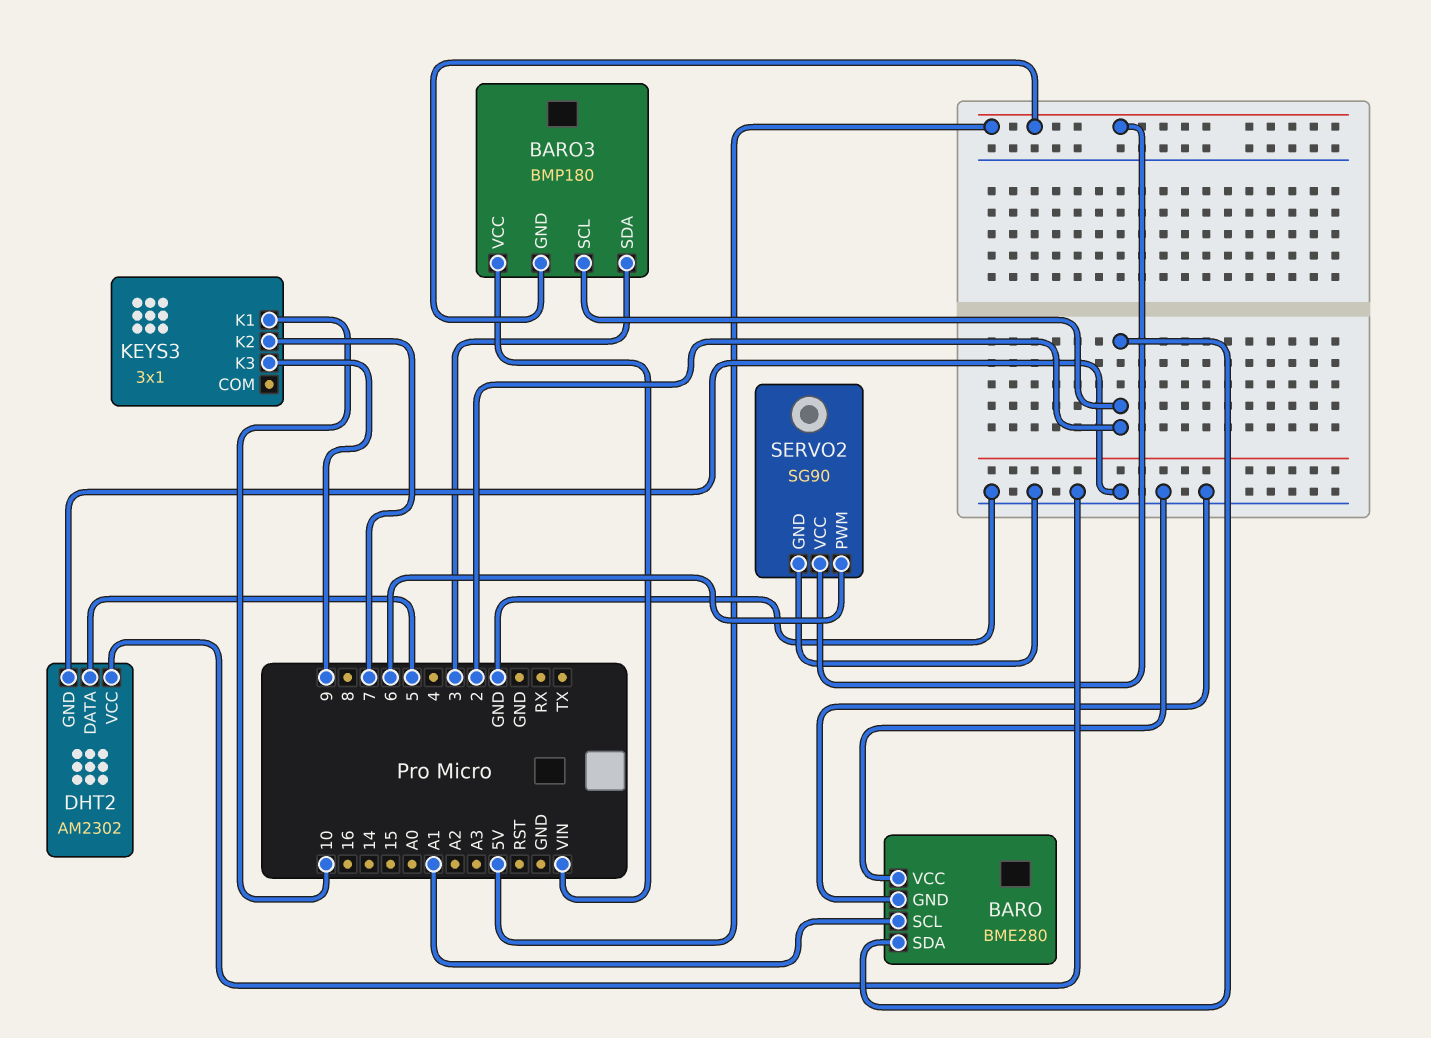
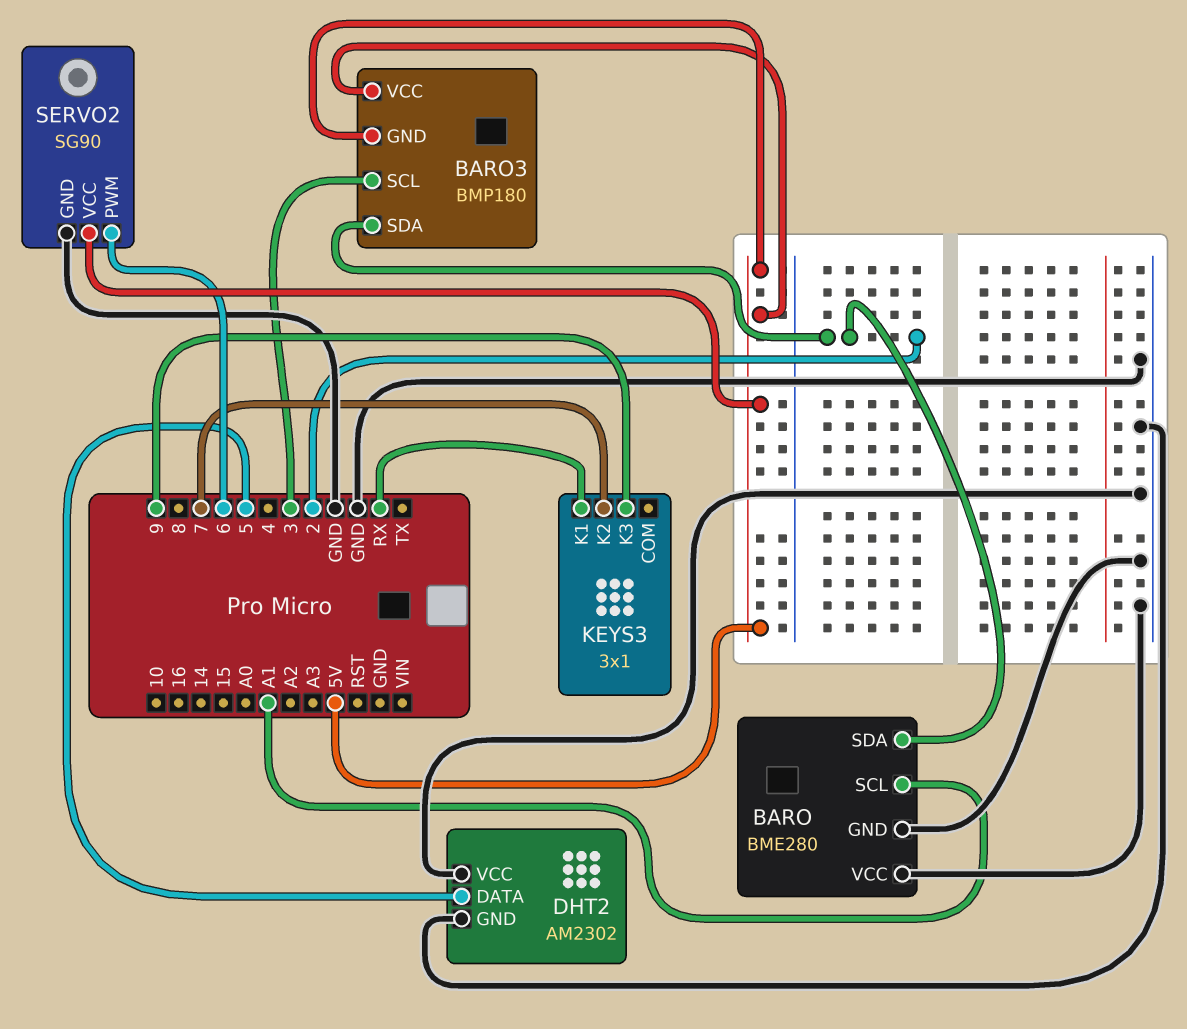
BARO3 pin SCL: 2 -> 3
BARO3 pin SDA: 3 -> 2
BARO3 pin VCC: VIN -> 5V
KEYS3 pin K1: 10 -> RX

